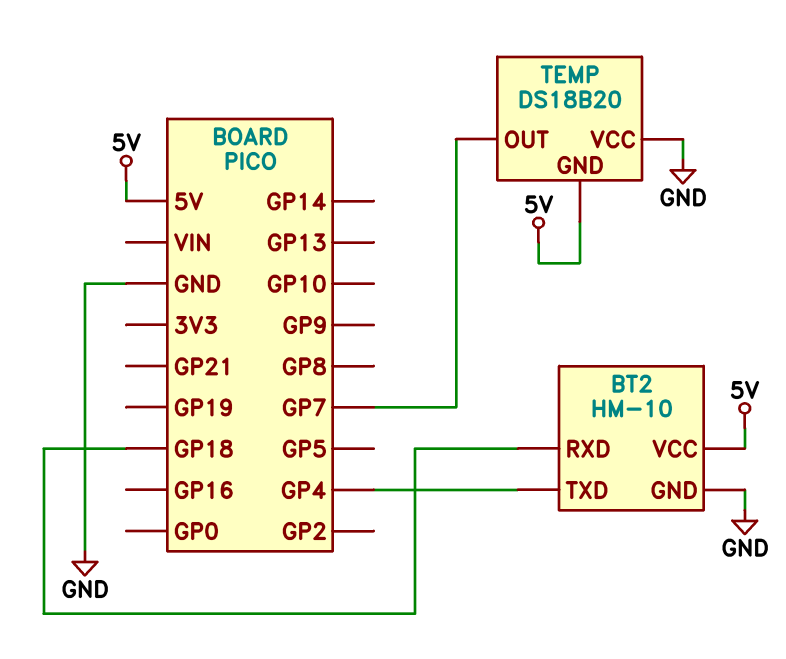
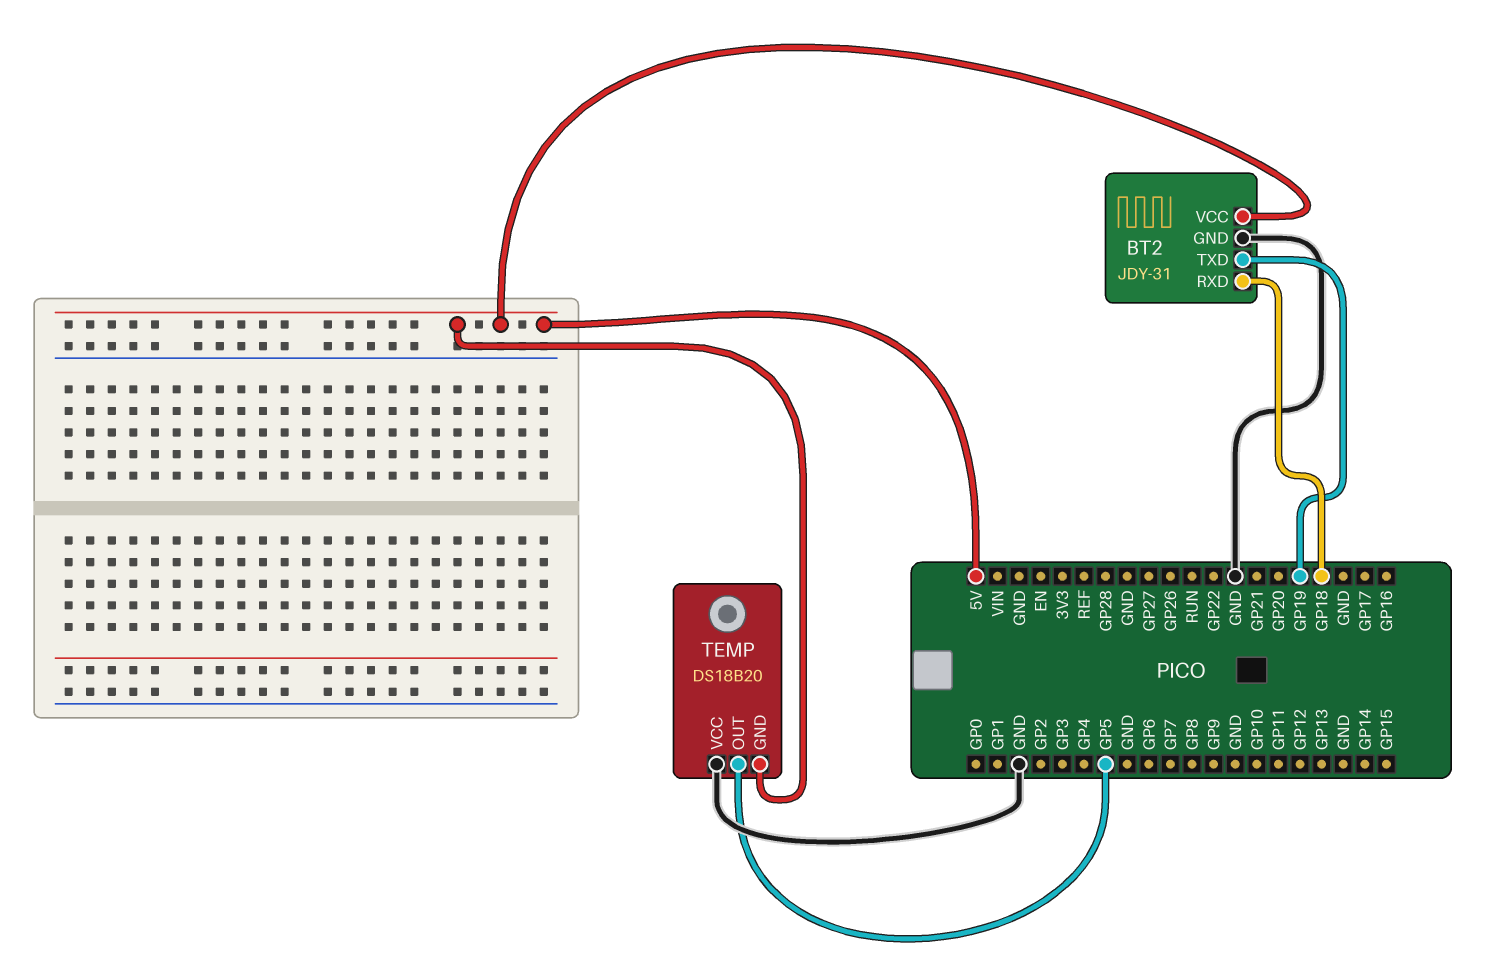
BT2: HM-10 -> JDY-31
BT2 pin TXD: GP4 -> GP19
TEMP pin OUT: GP7 -> GP5

